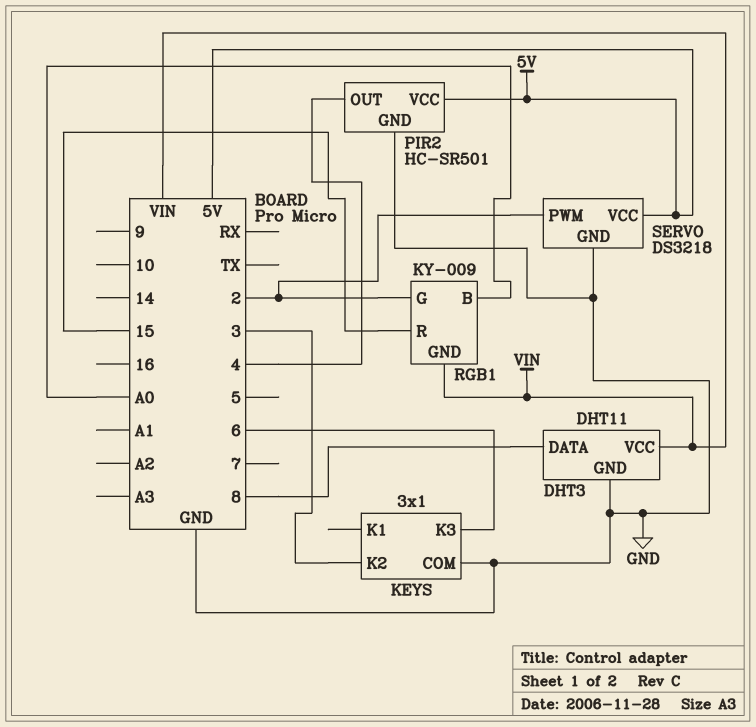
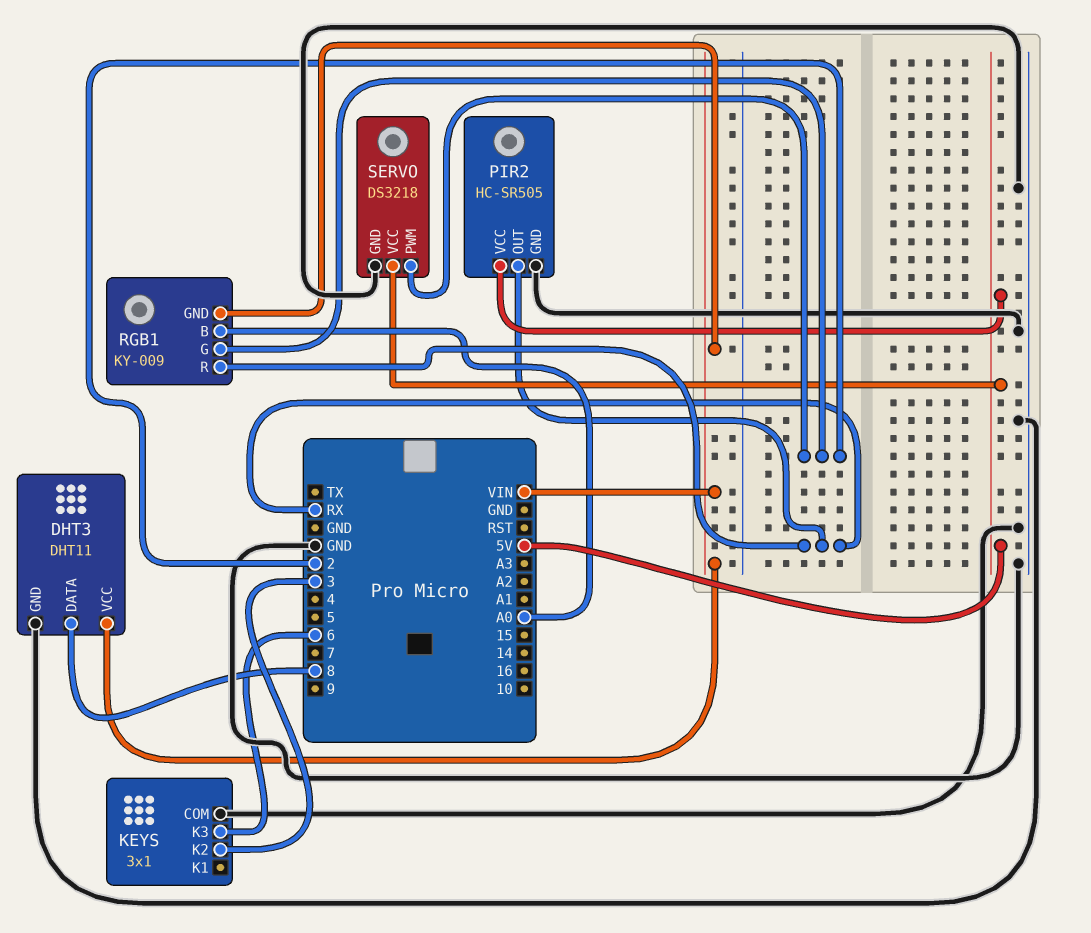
PIR2: HC-SR501 -> HC-SR505
PIR2 pin OUT: 4 -> RX
RGB1 pin R: 15 -> RX

